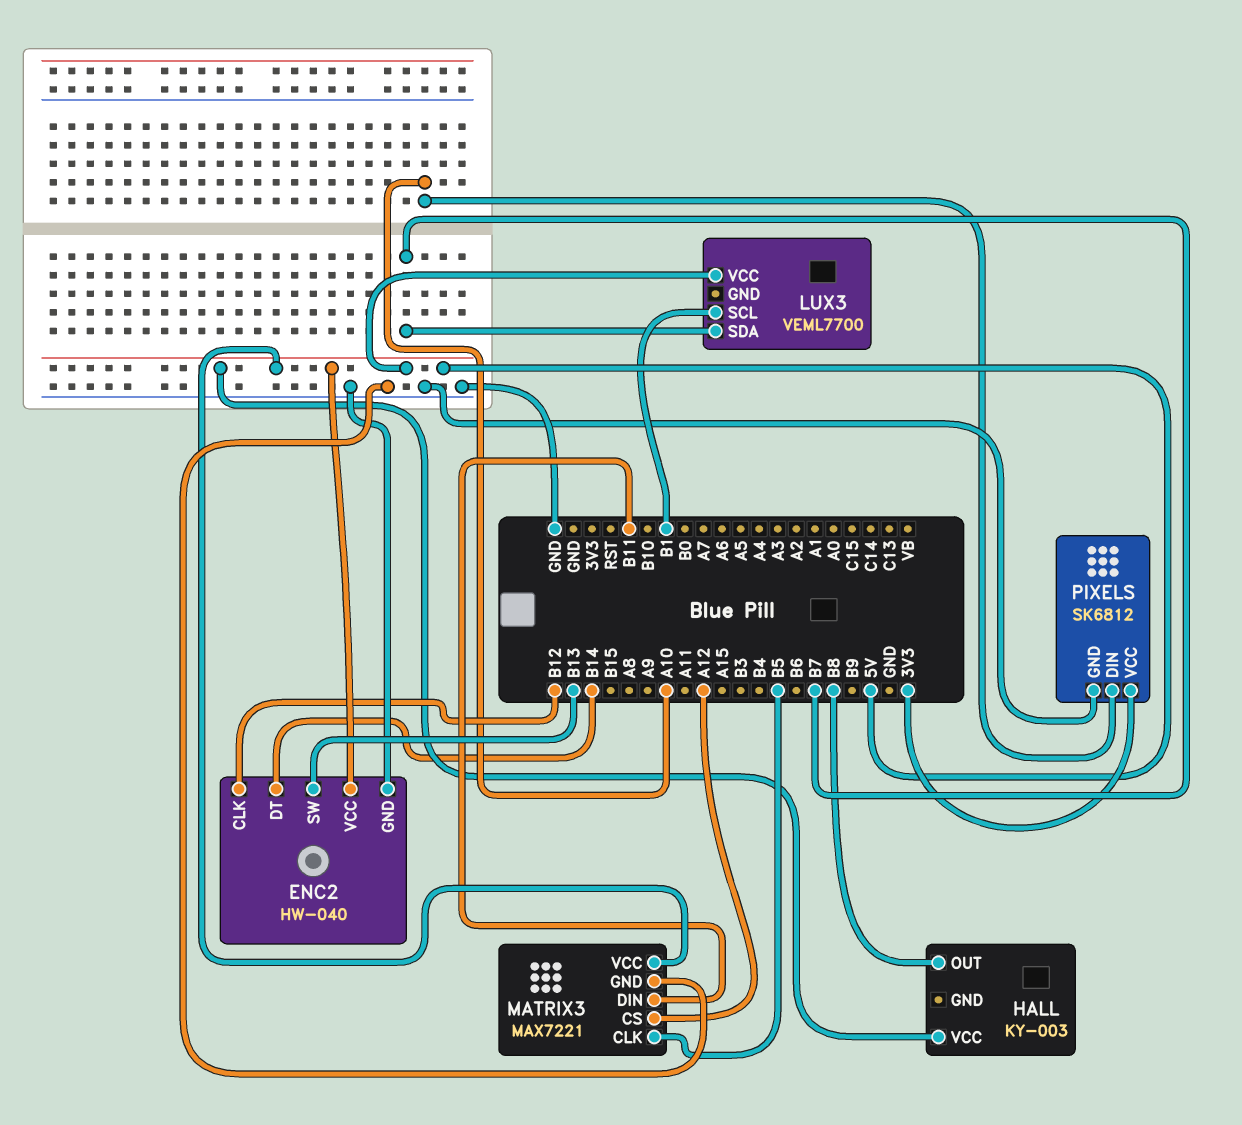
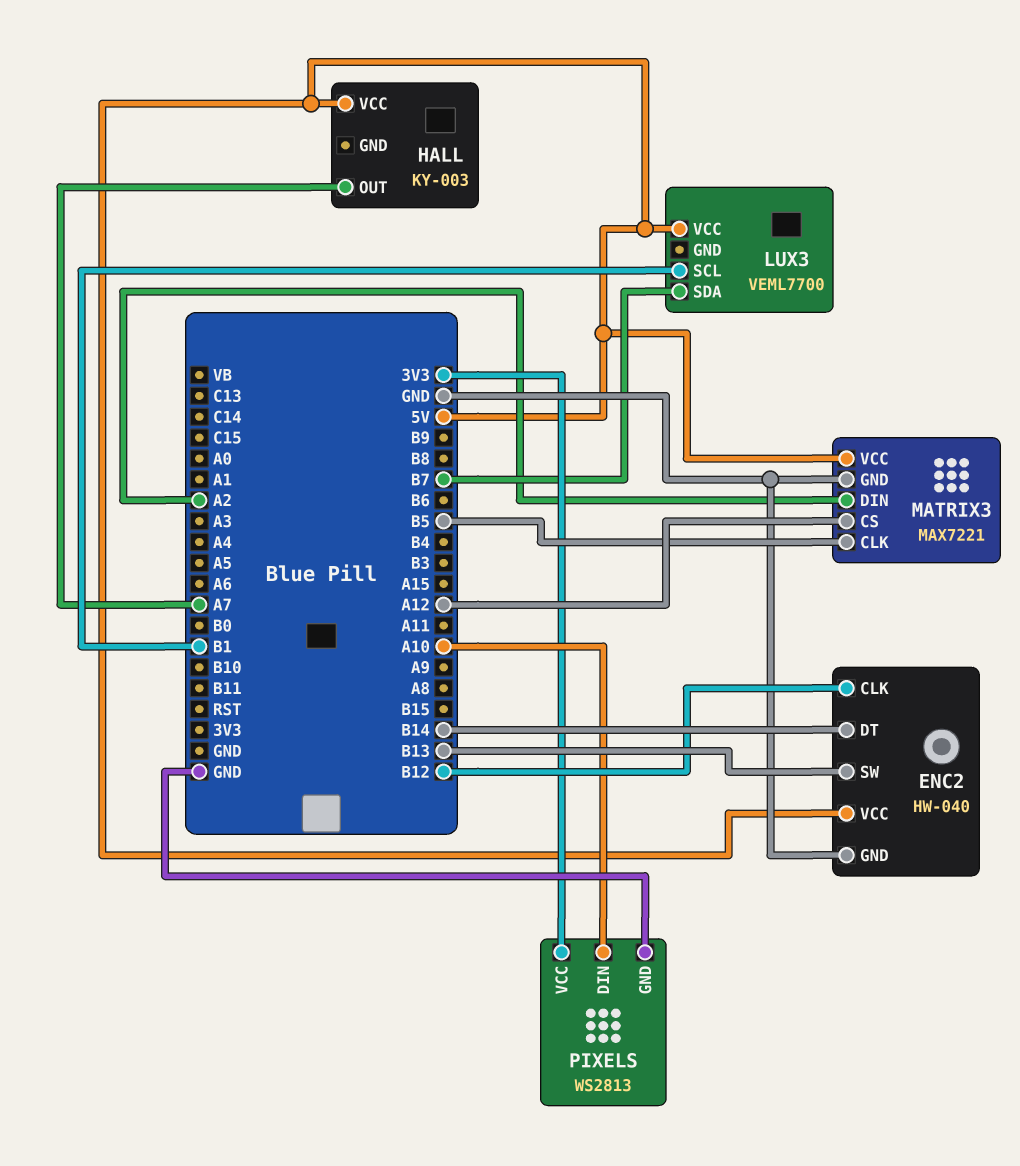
HALL pin OUT: B8 -> A7
MATRIX3 pin DIN: B11 -> A2
PIXELS: SK6812 -> WS2813

